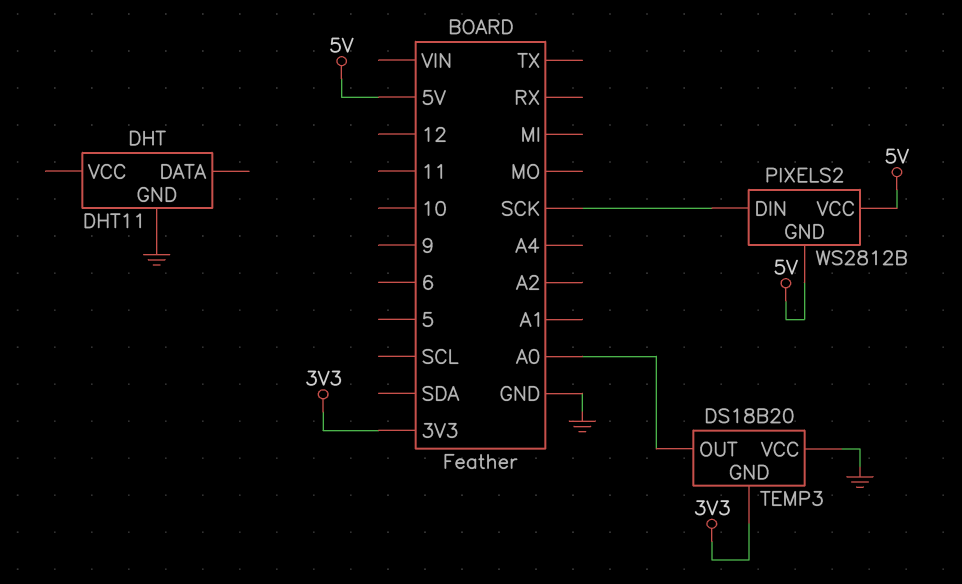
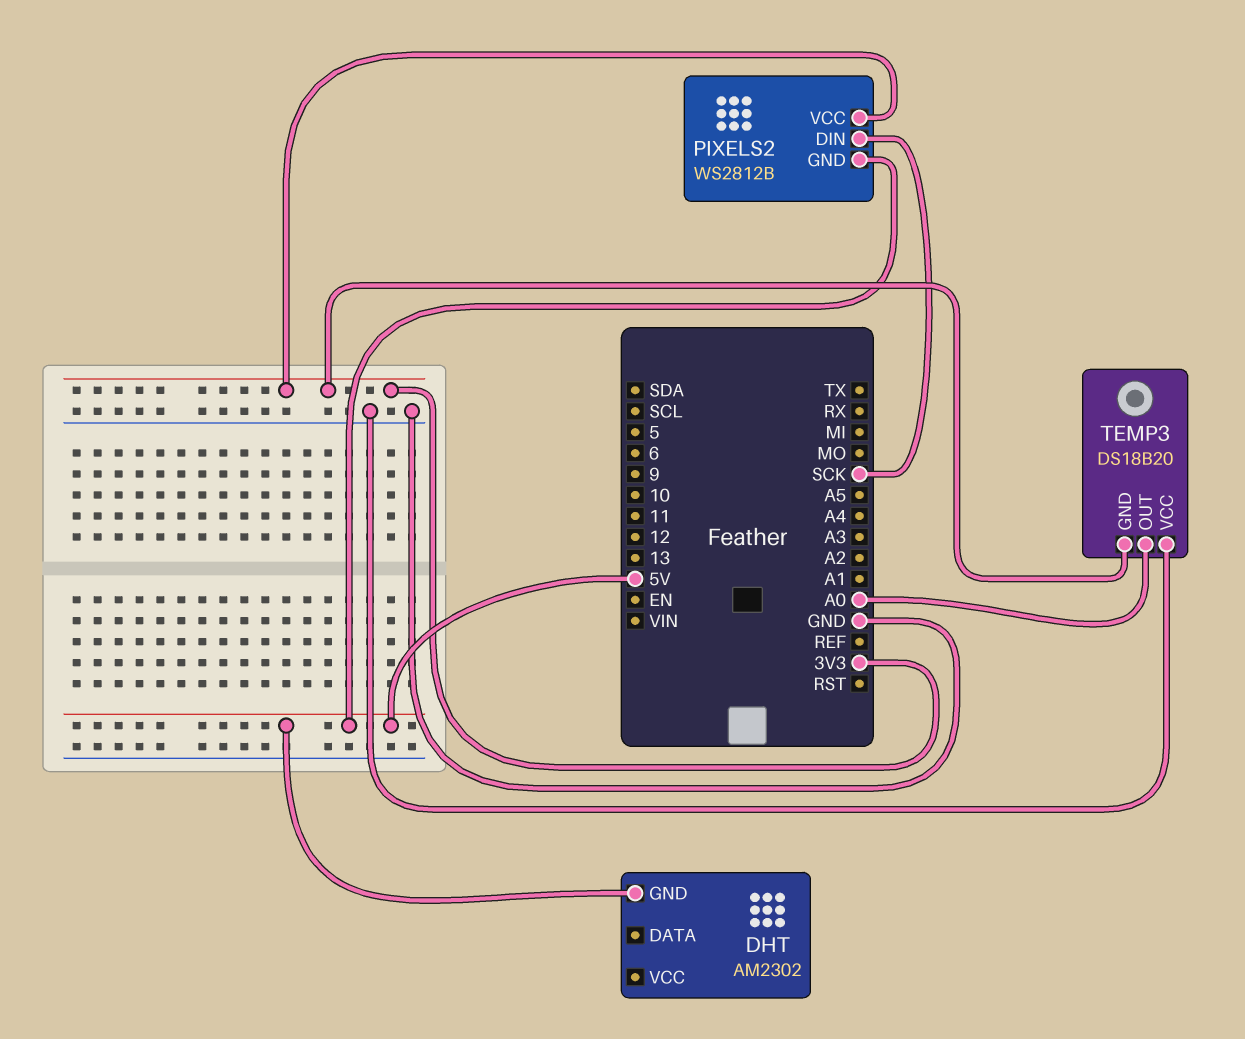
DHT: DHT11 -> AM2302
DHT pin GND: GND -> 5V
PIXELS2 pin VCC: 5V -> 3V3

